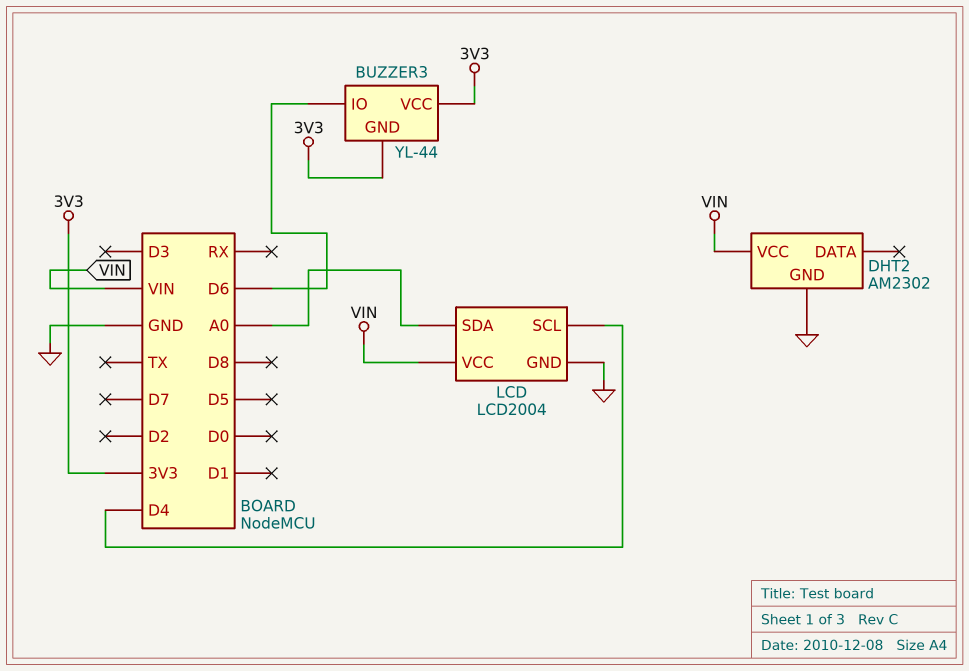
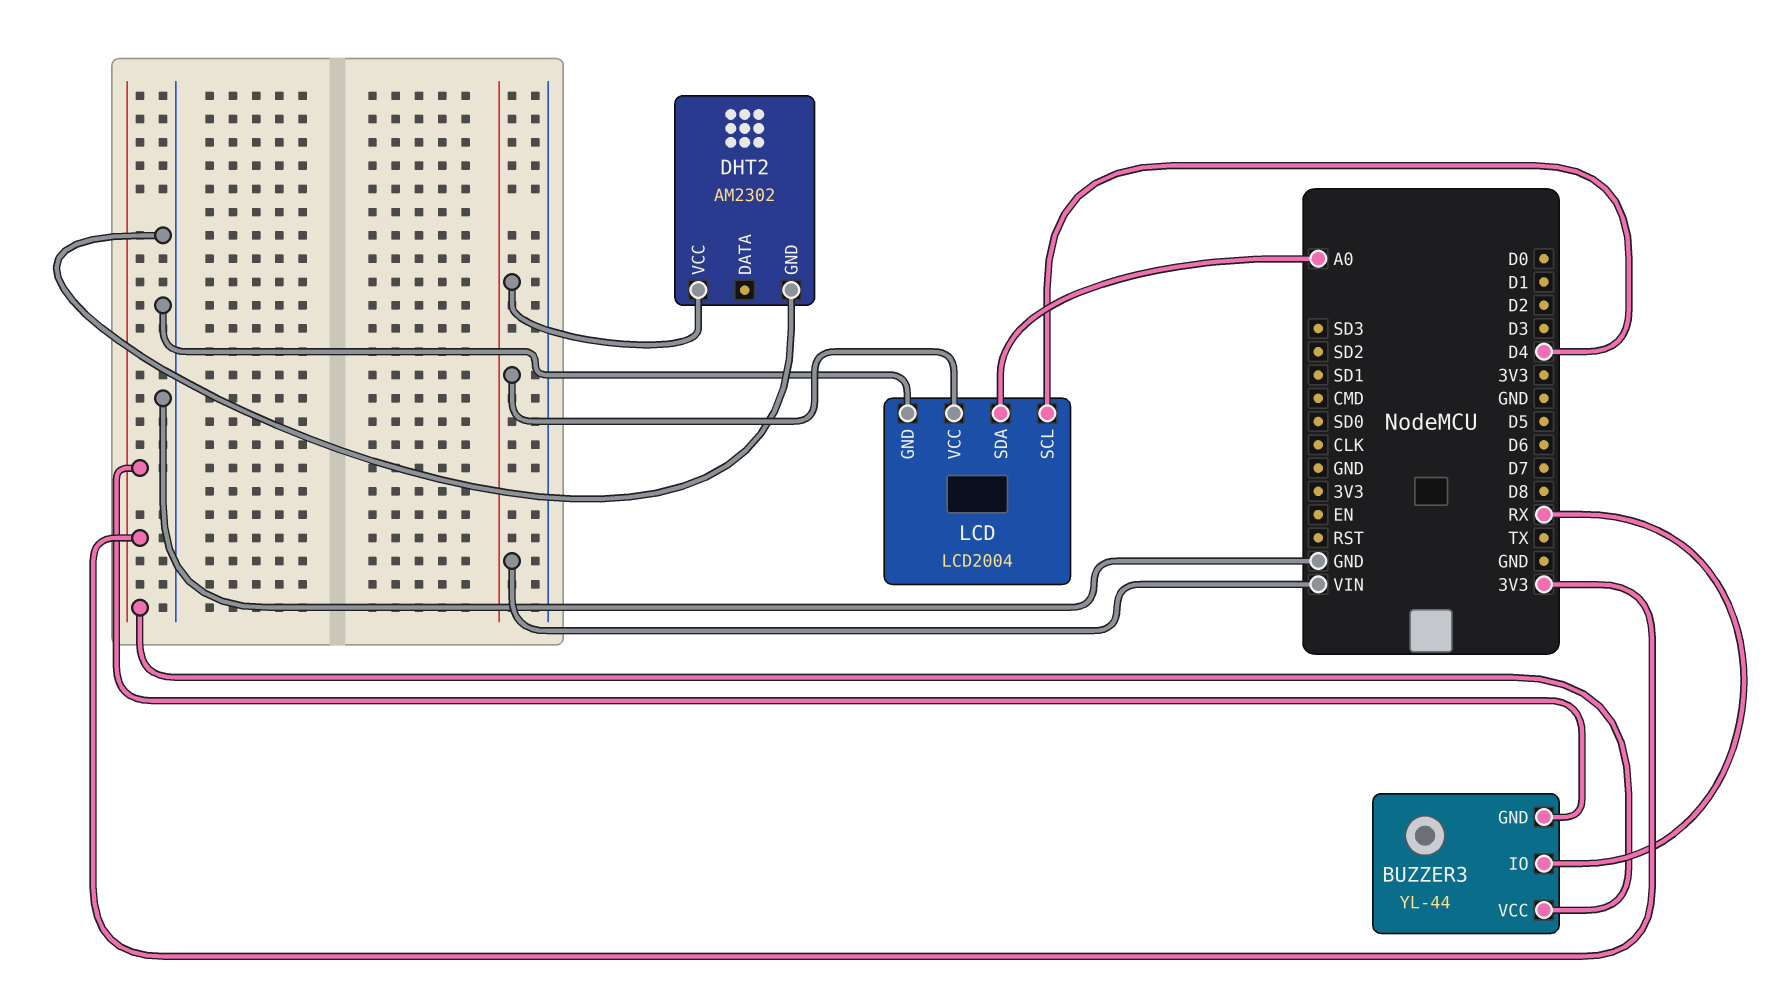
BUZZER3 pin IO: D6 -> RX

